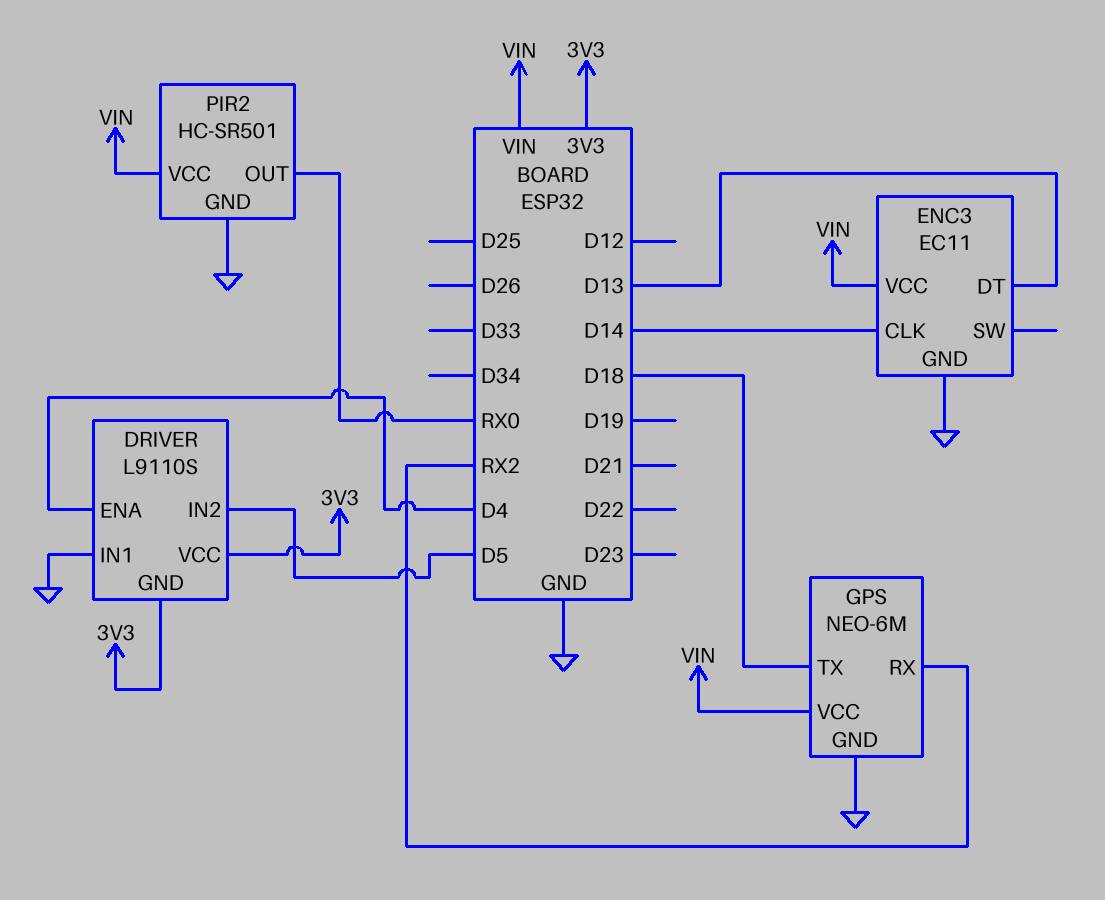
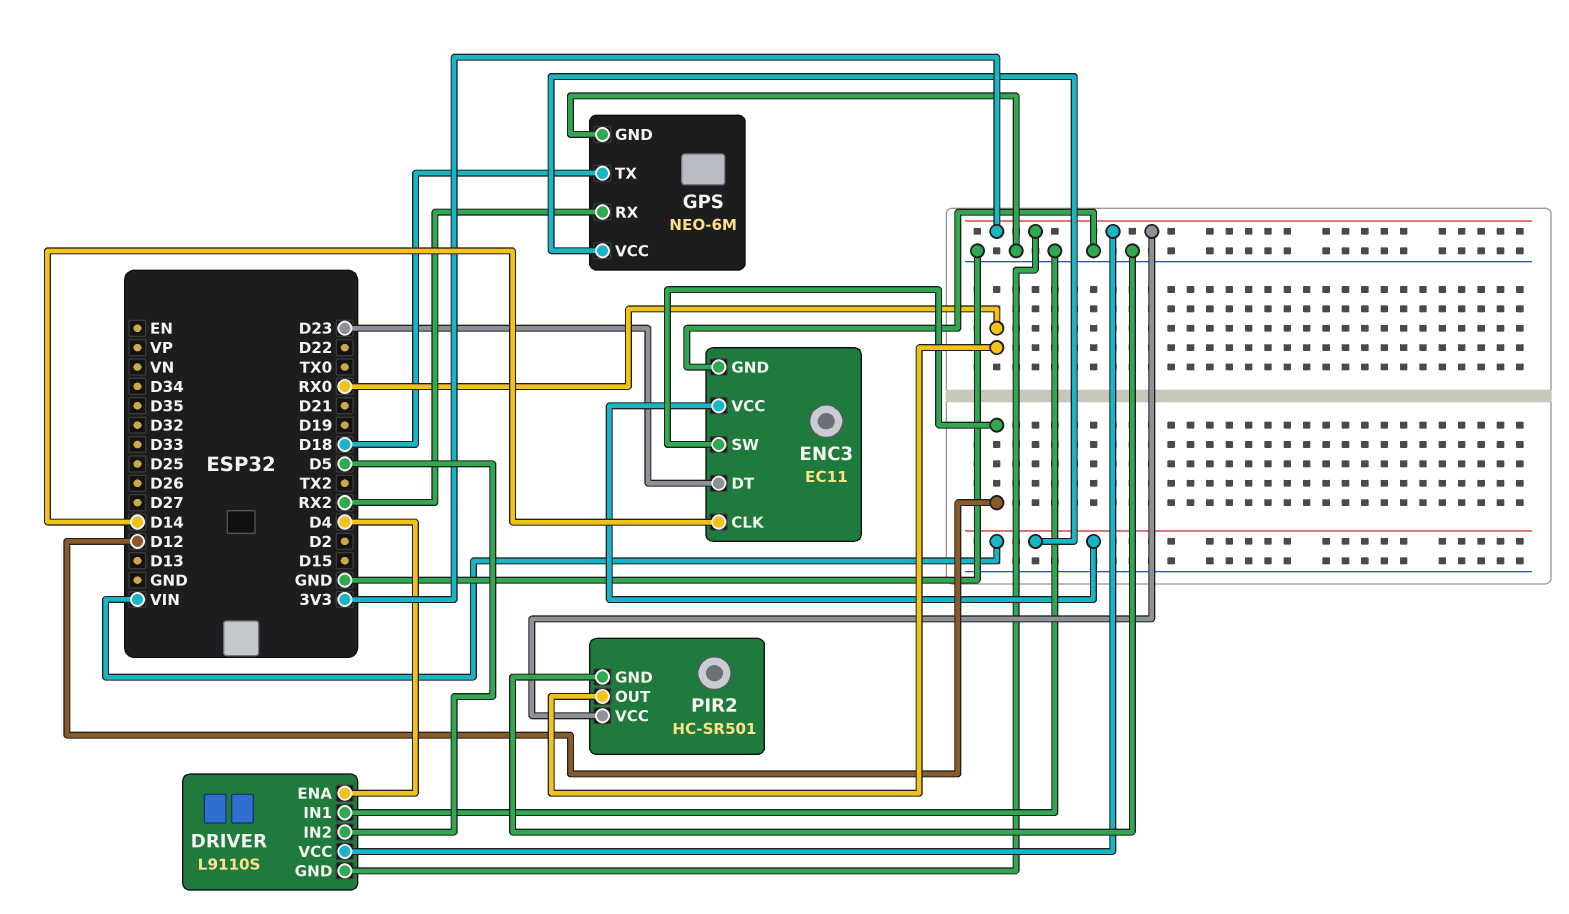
ENC3 pin DT: D13 -> D23
ENC3 pin SW: none -> D12
PIR2 pin VCC: VIN -> 3V3

